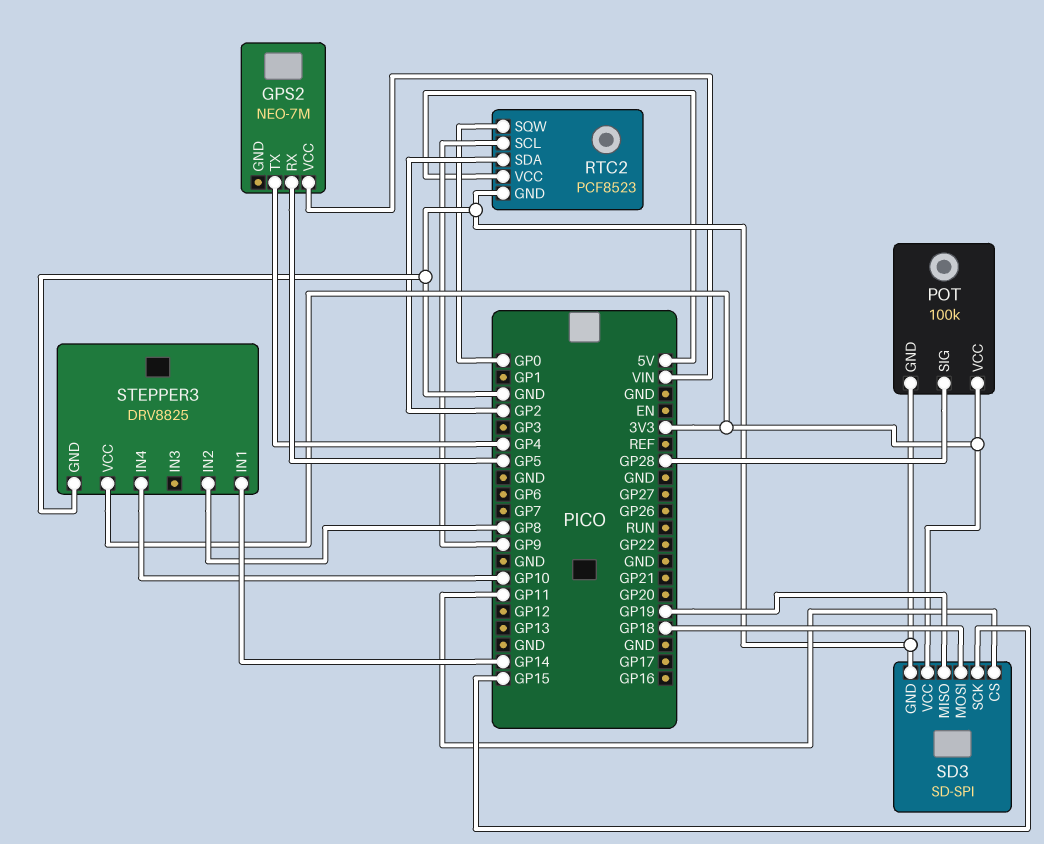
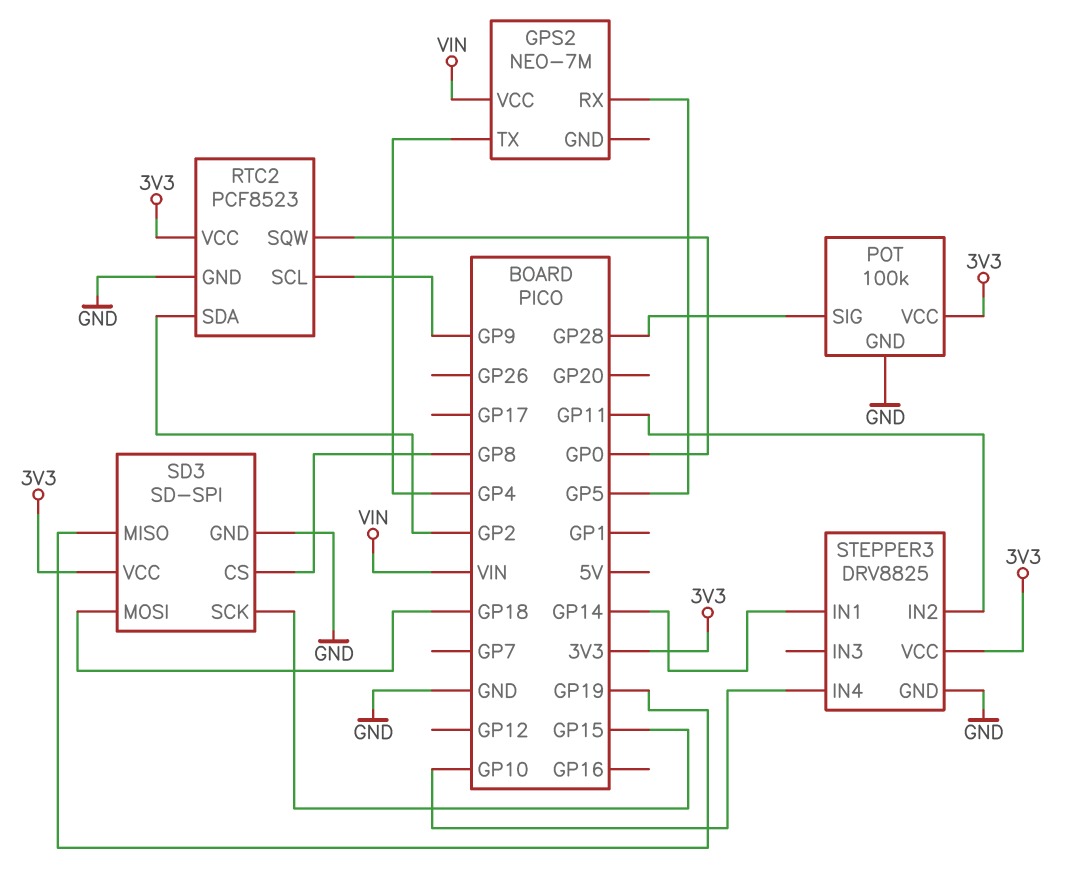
RTC2 pin VCC: 5V -> 3V3
SD3 pin CS: GP11 -> GP8
STEPPER3 pin IN2: GP8 -> GP11

